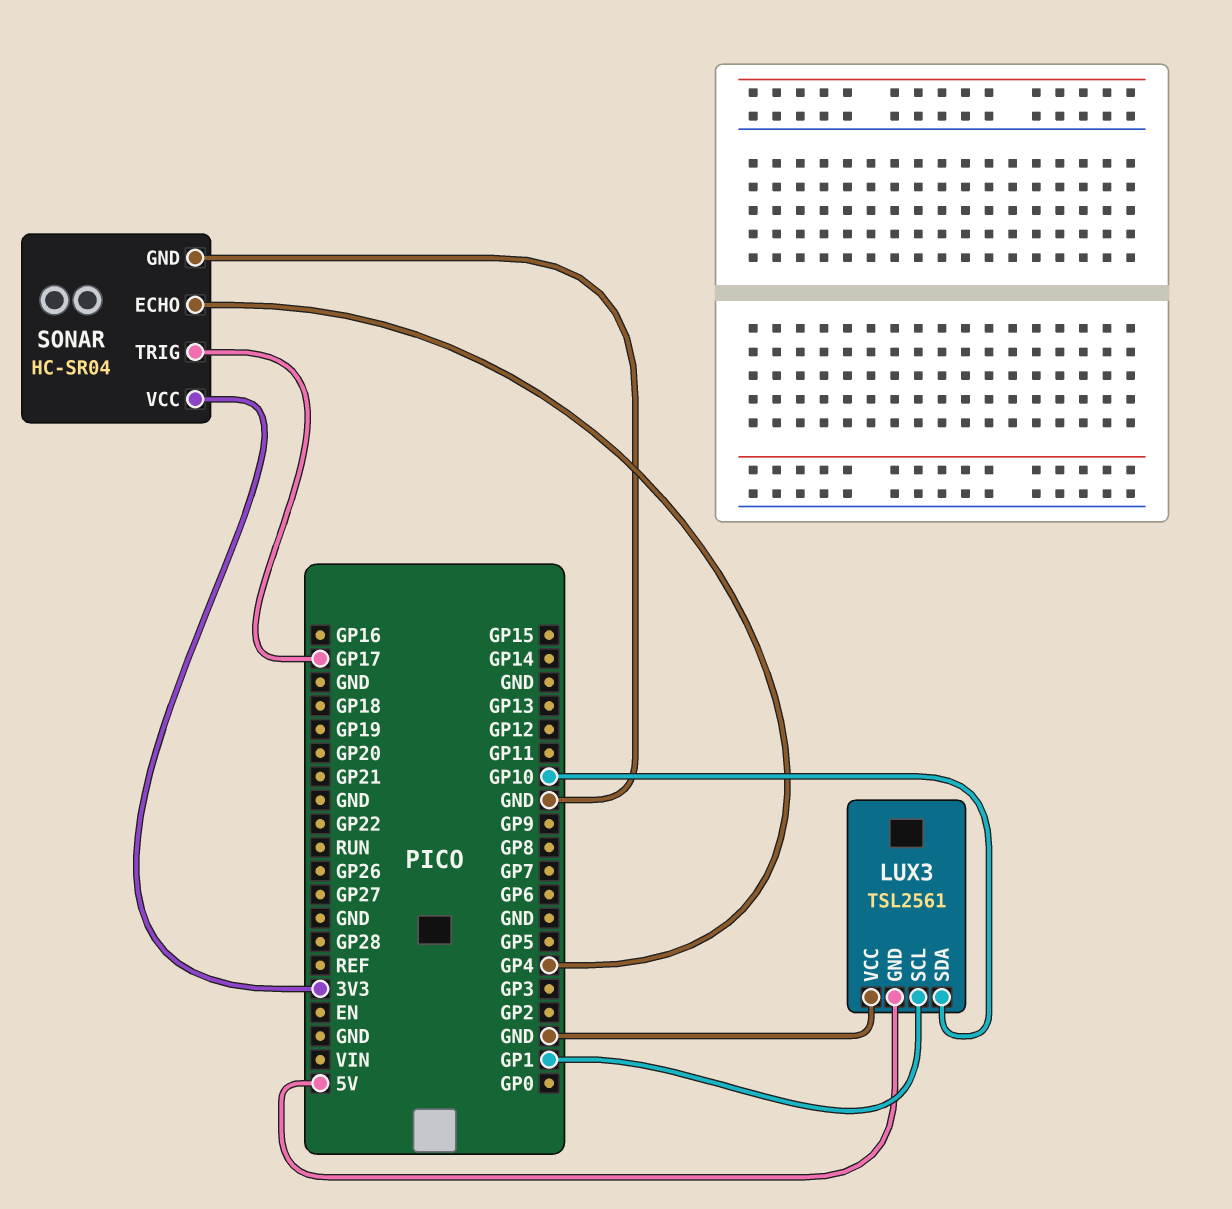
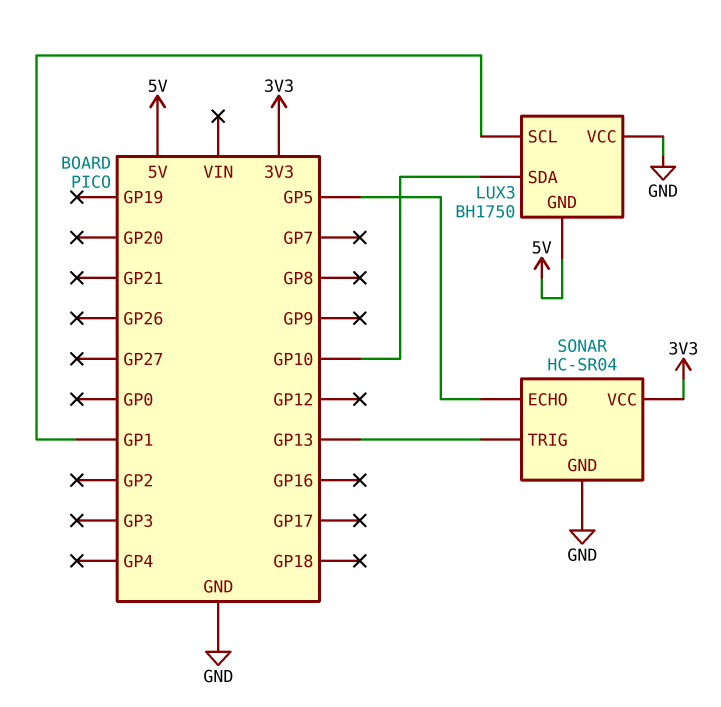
LUX3: TSL2561 -> BH1750
SONAR pin ECHO: GP4 -> GP5
SONAR pin TRIG: GP17 -> GP13

